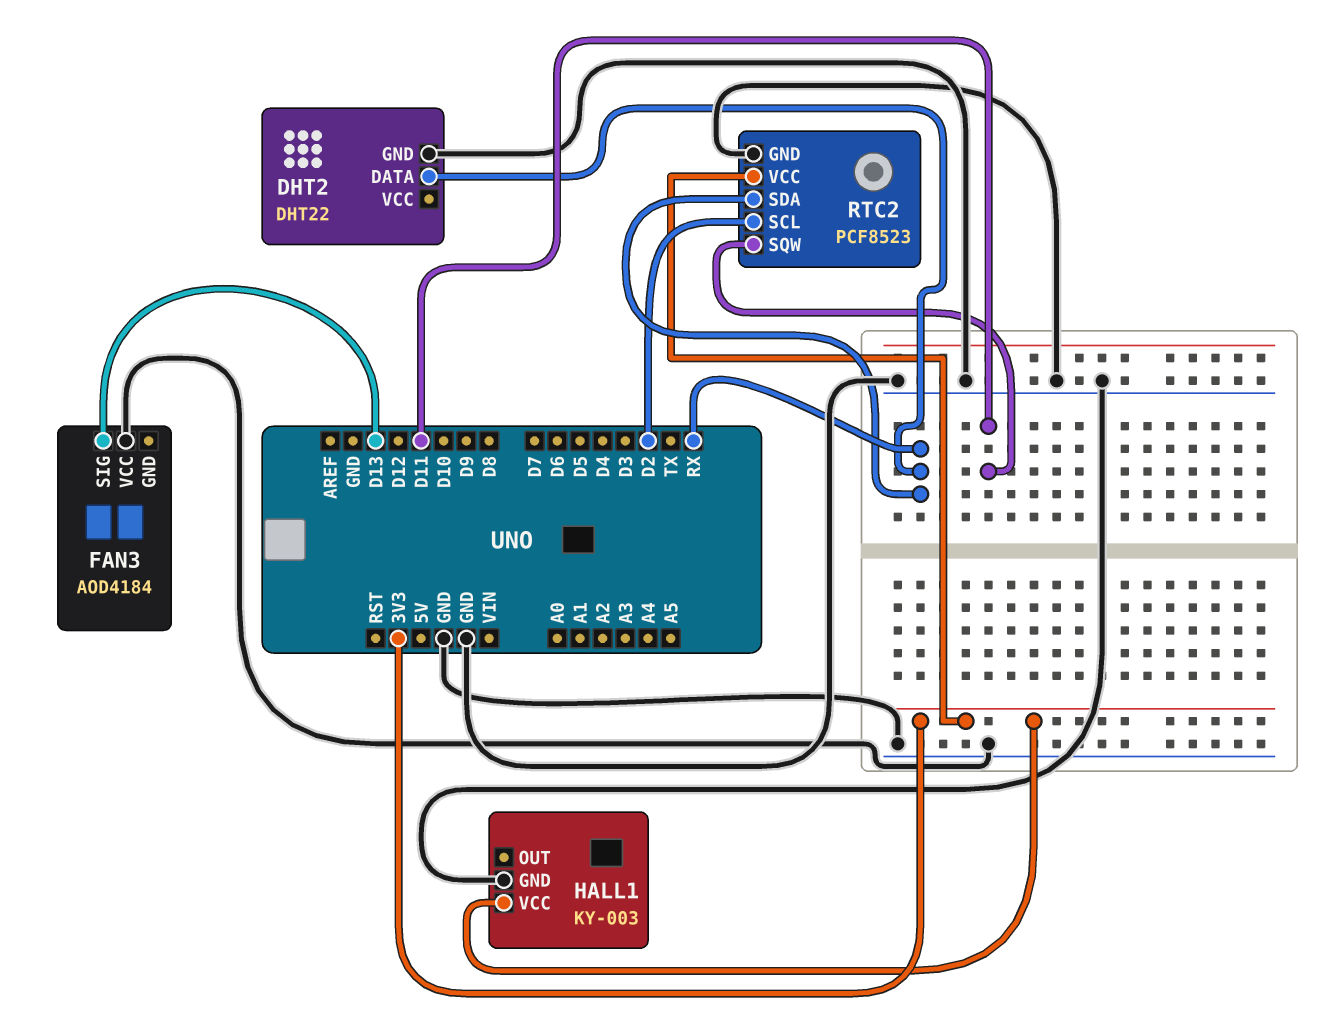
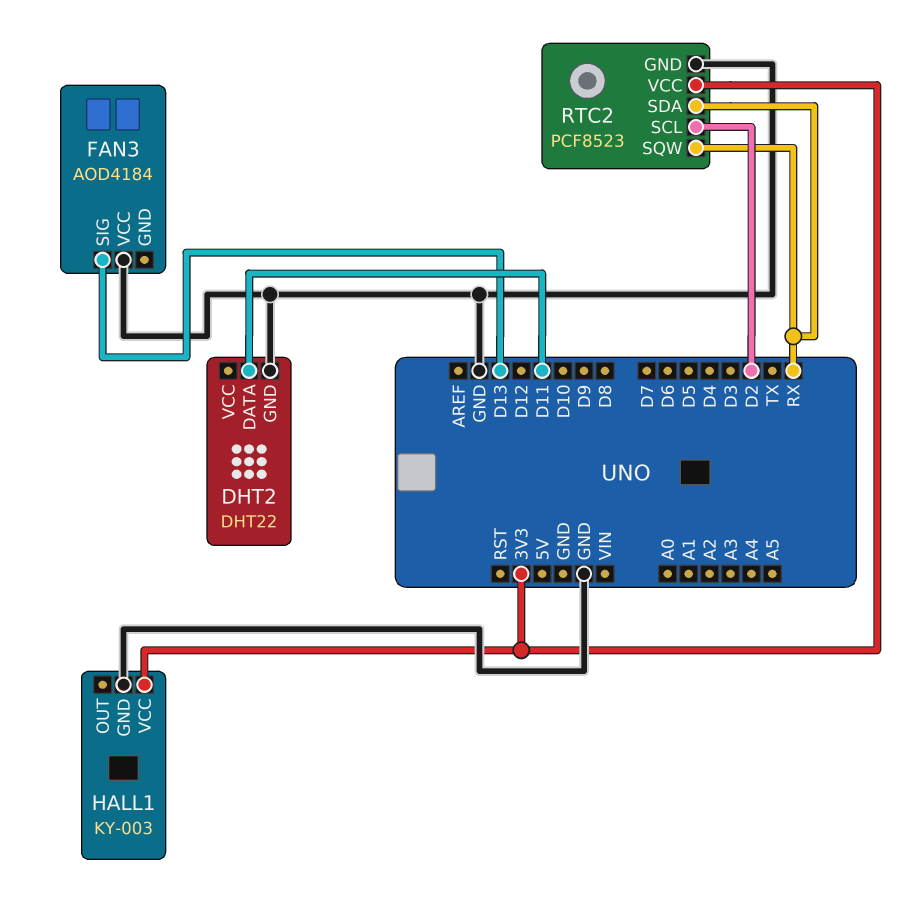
DHT2 pin DATA: RX -> D11
RTC2 pin SQW: D11 -> RX

